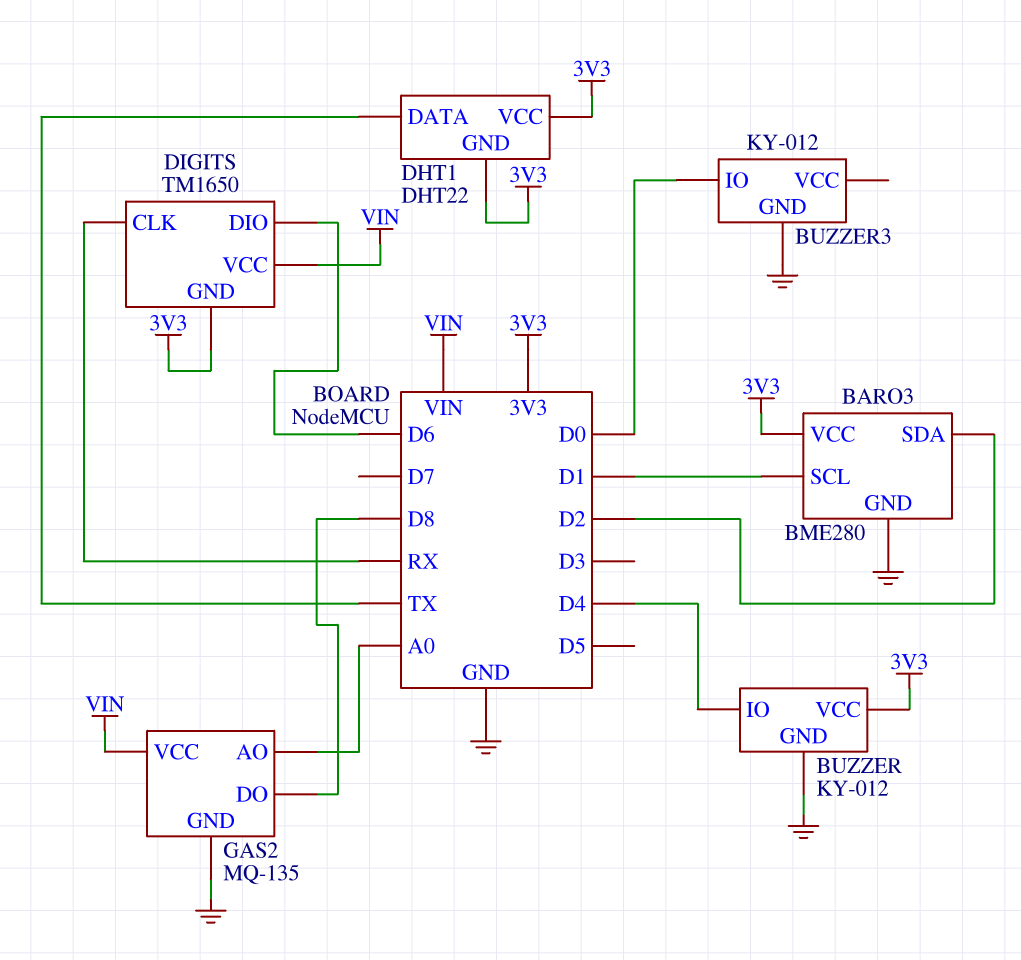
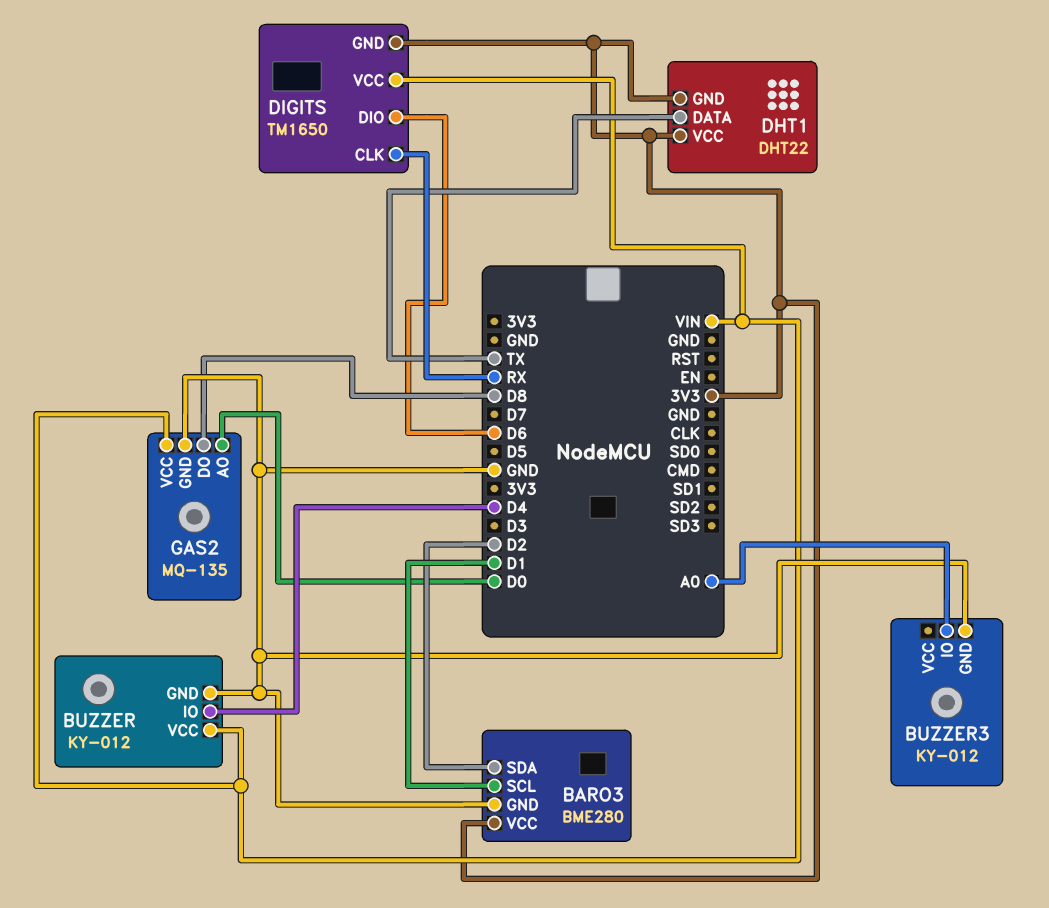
BUZZER pin VCC: 3V3 -> VIN
BUZZER3 pin IO: D0 -> A0
GAS2 pin AO: A0 -> D0

